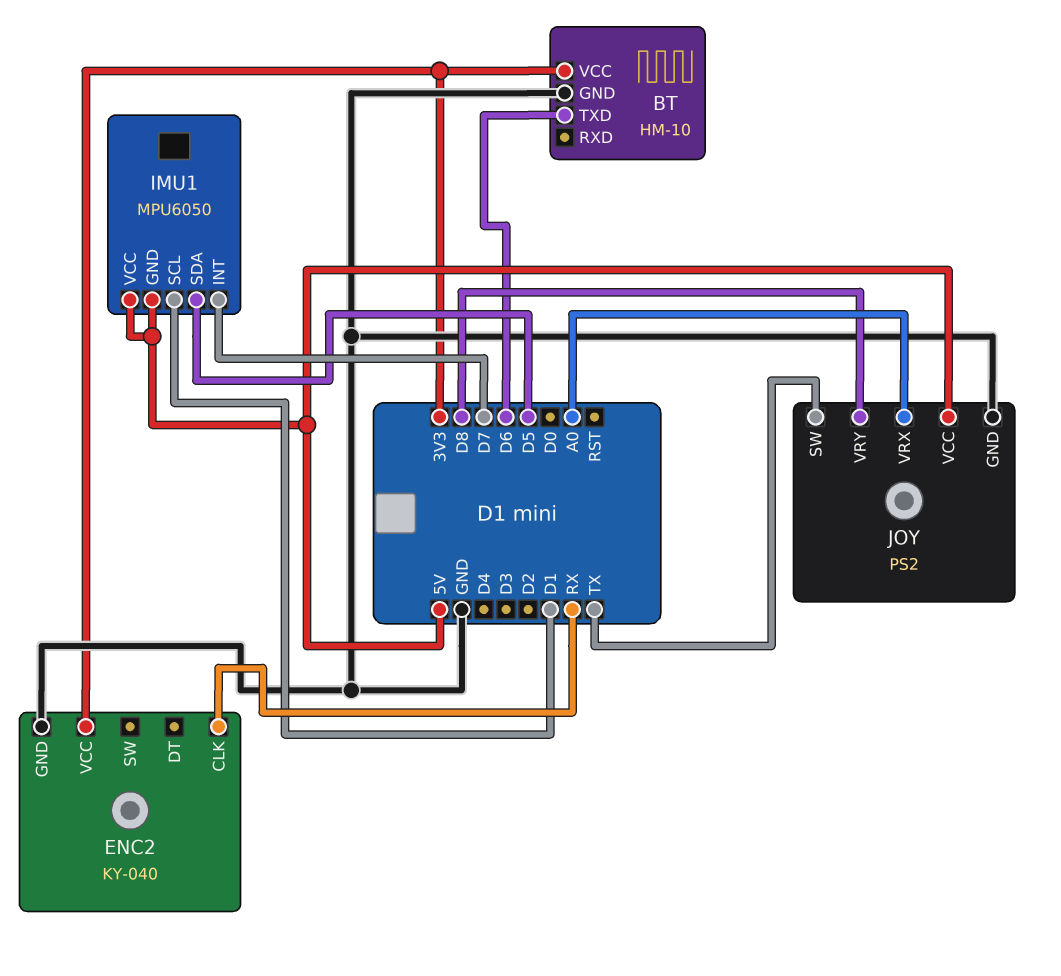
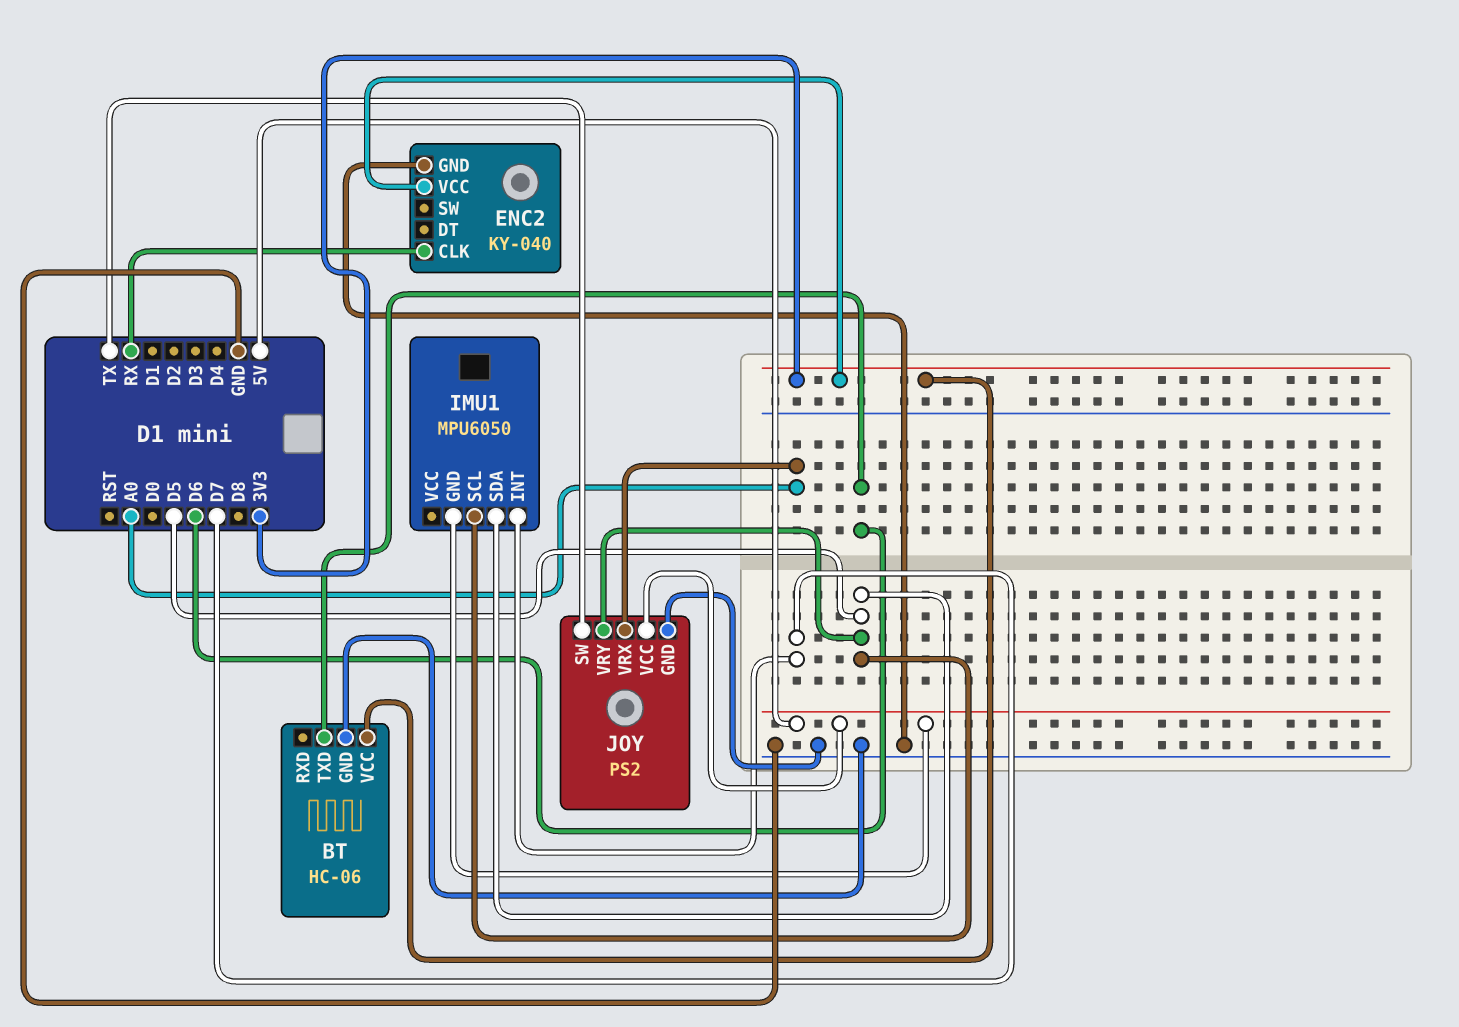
BT: HM-10 -> HC-06
IMU1 pin SCL: D1 -> D5
IMU1 pin VCC: 5V -> none
JOY pin VRY: D8 -> D5

